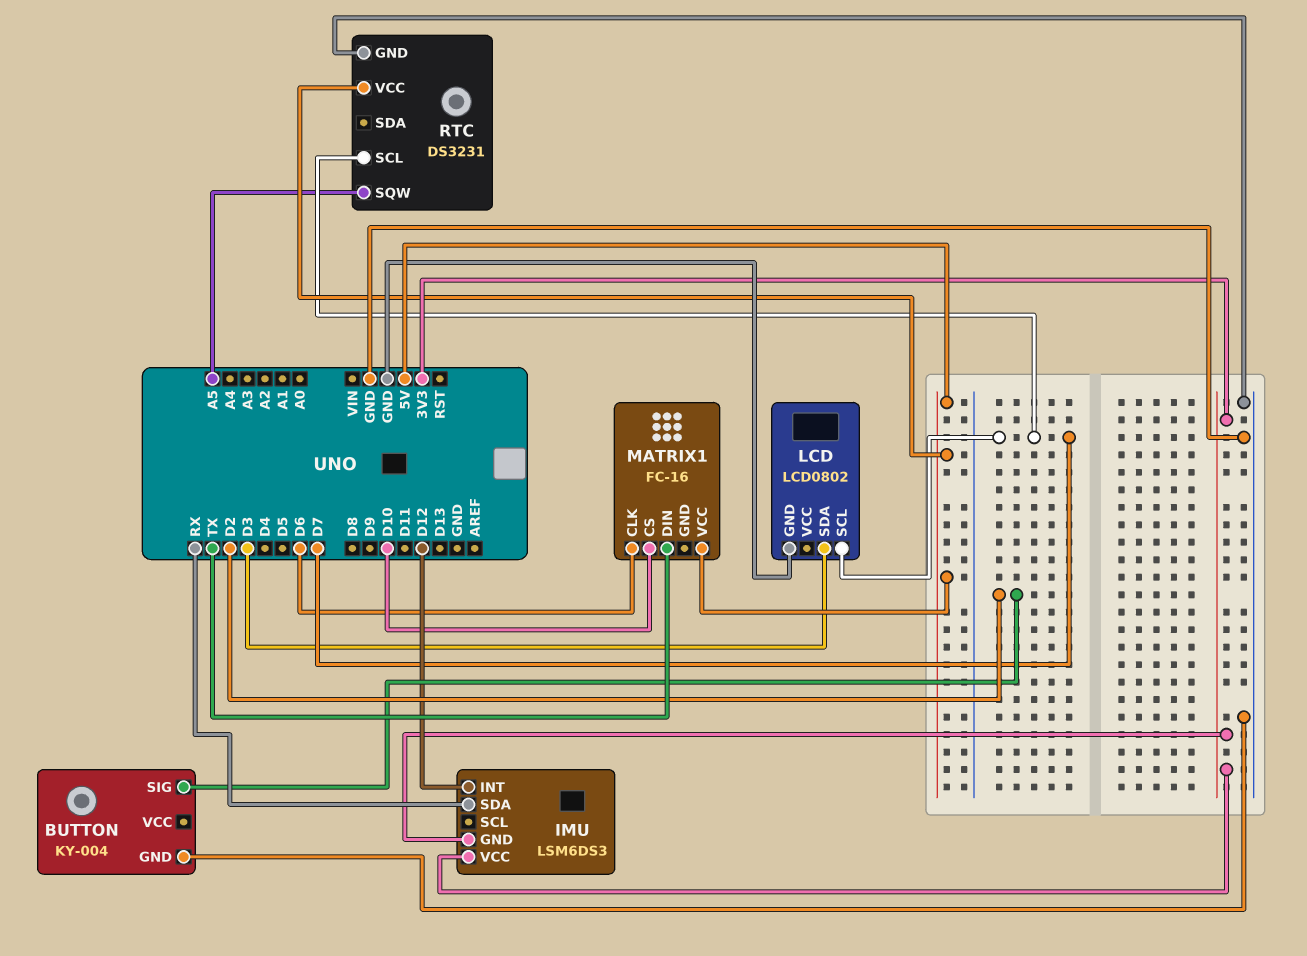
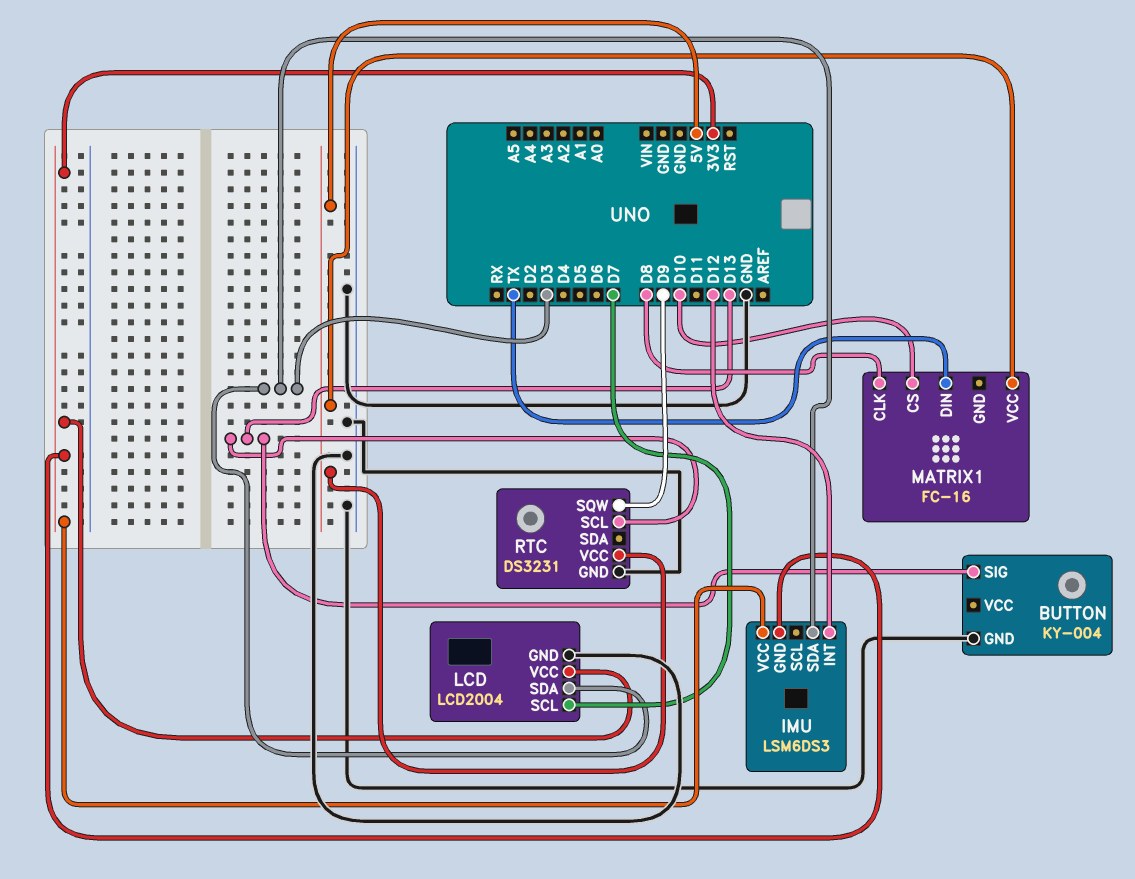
BUTTON pin SIG: D2 -> D13
IMU pin SDA: RX -> D3
LCD: LCD0802 -> LCD2004
LCD pin VCC: none -> 3V3
MATRIX1 pin CLK: D6 -> D8
RTC pin SCL: D7 -> D13
RTC pin SQW: A5 -> D9

